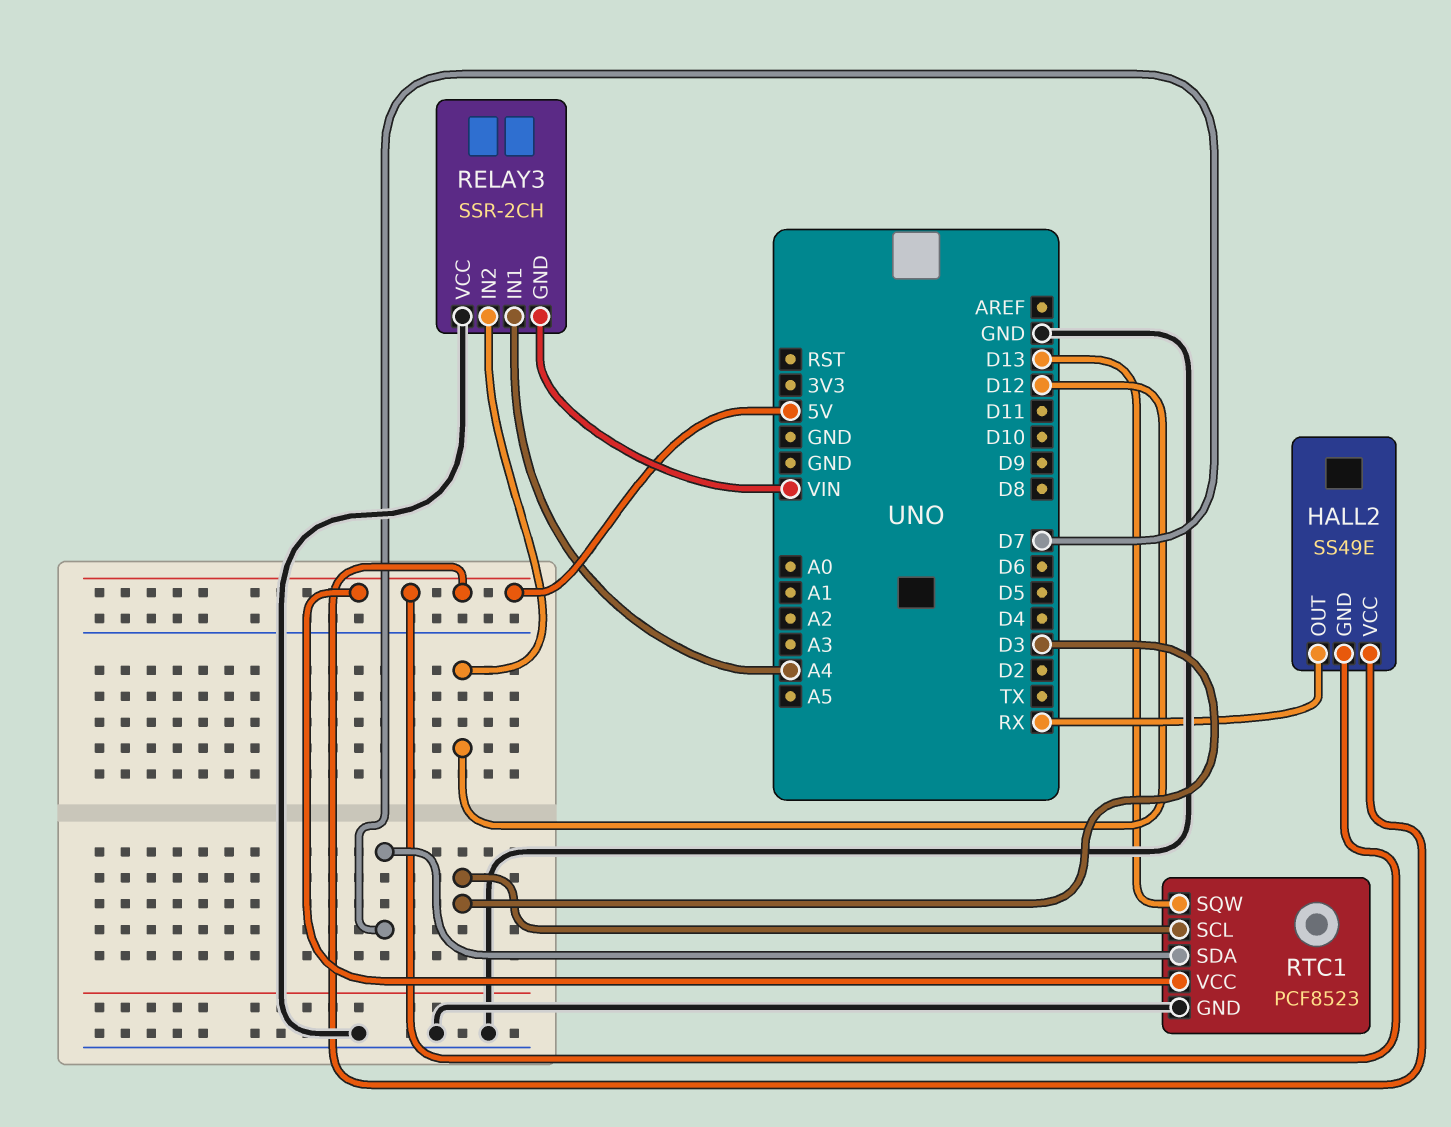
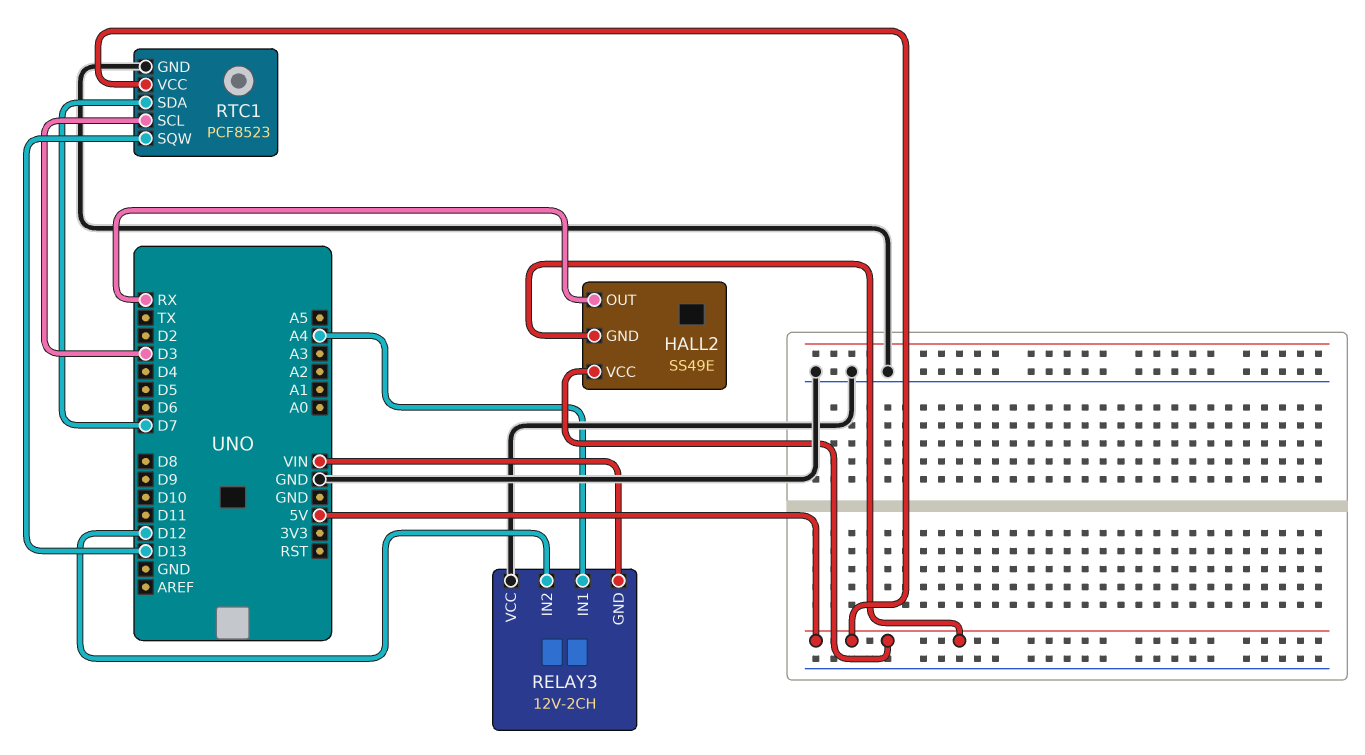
RELAY3: SSR-2CH -> 12V-2CH

